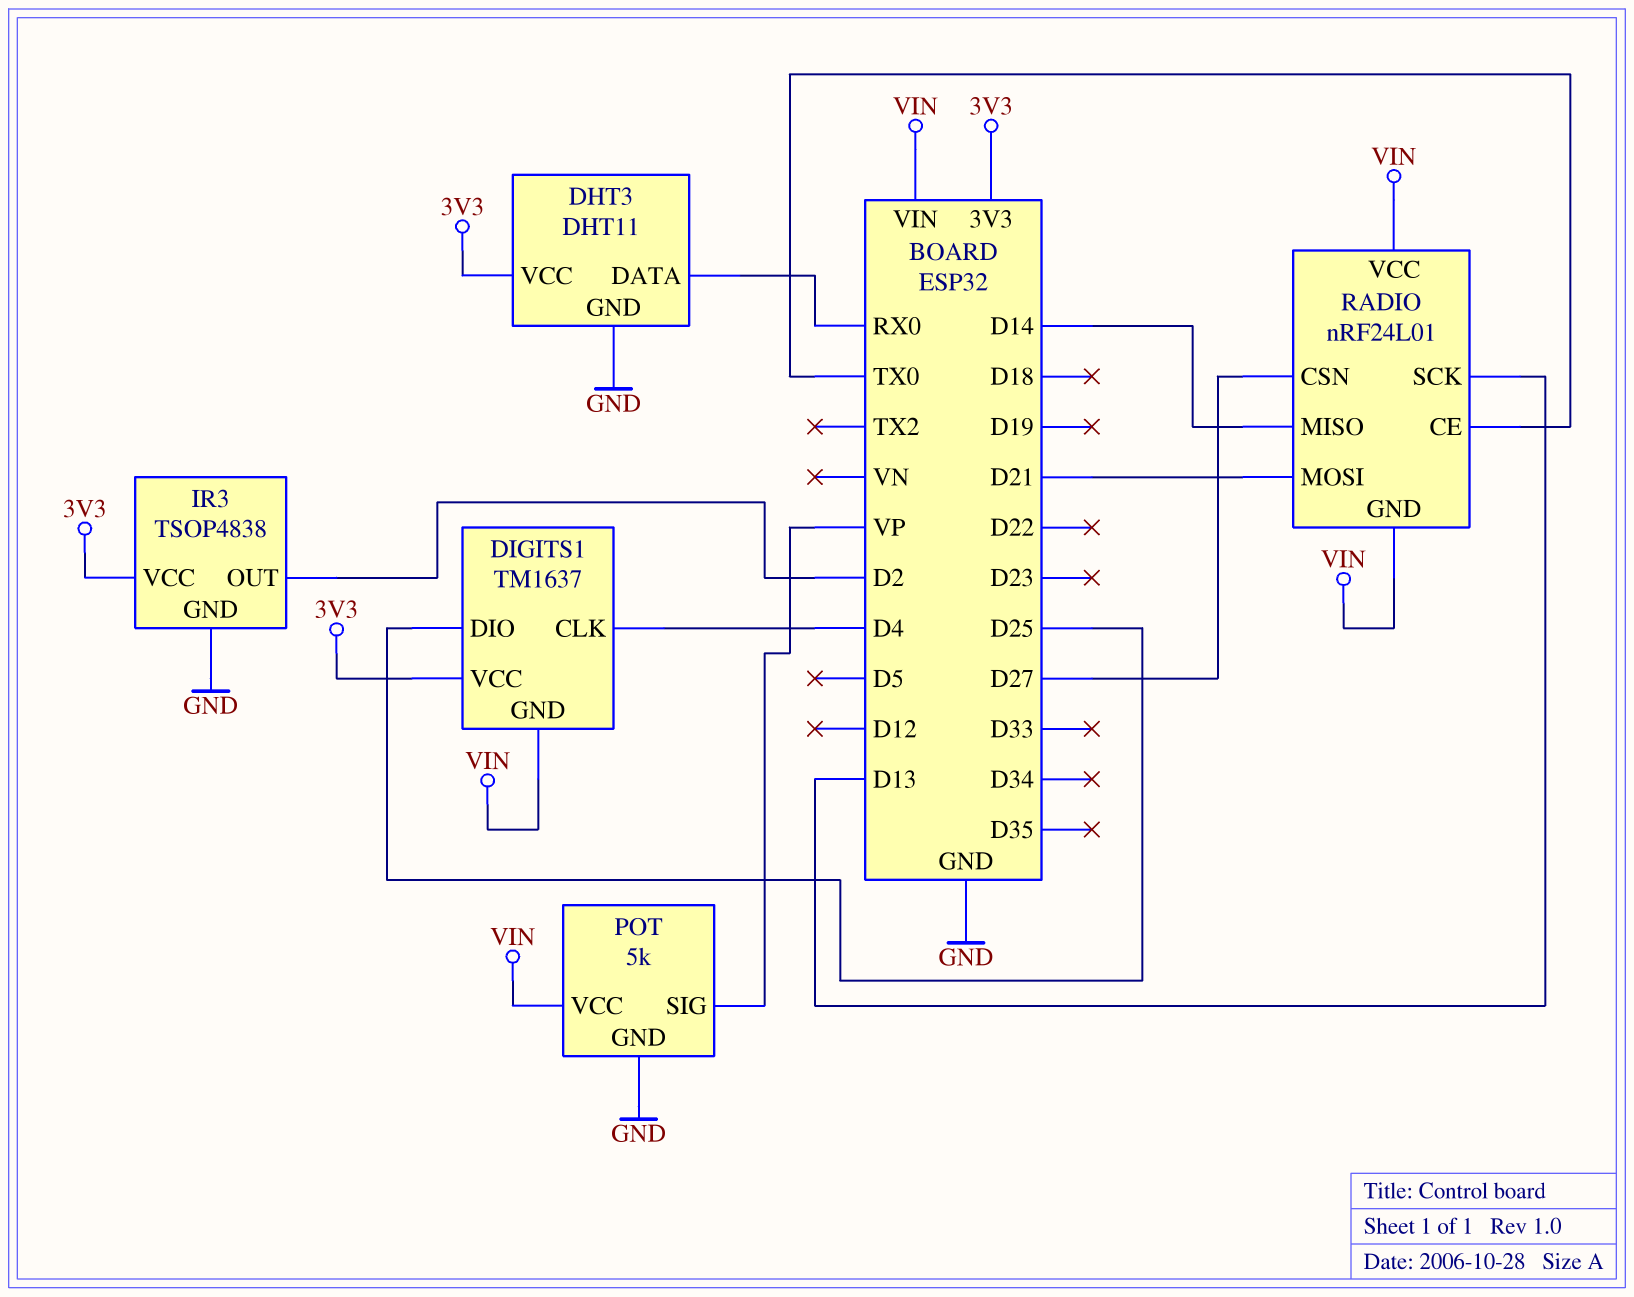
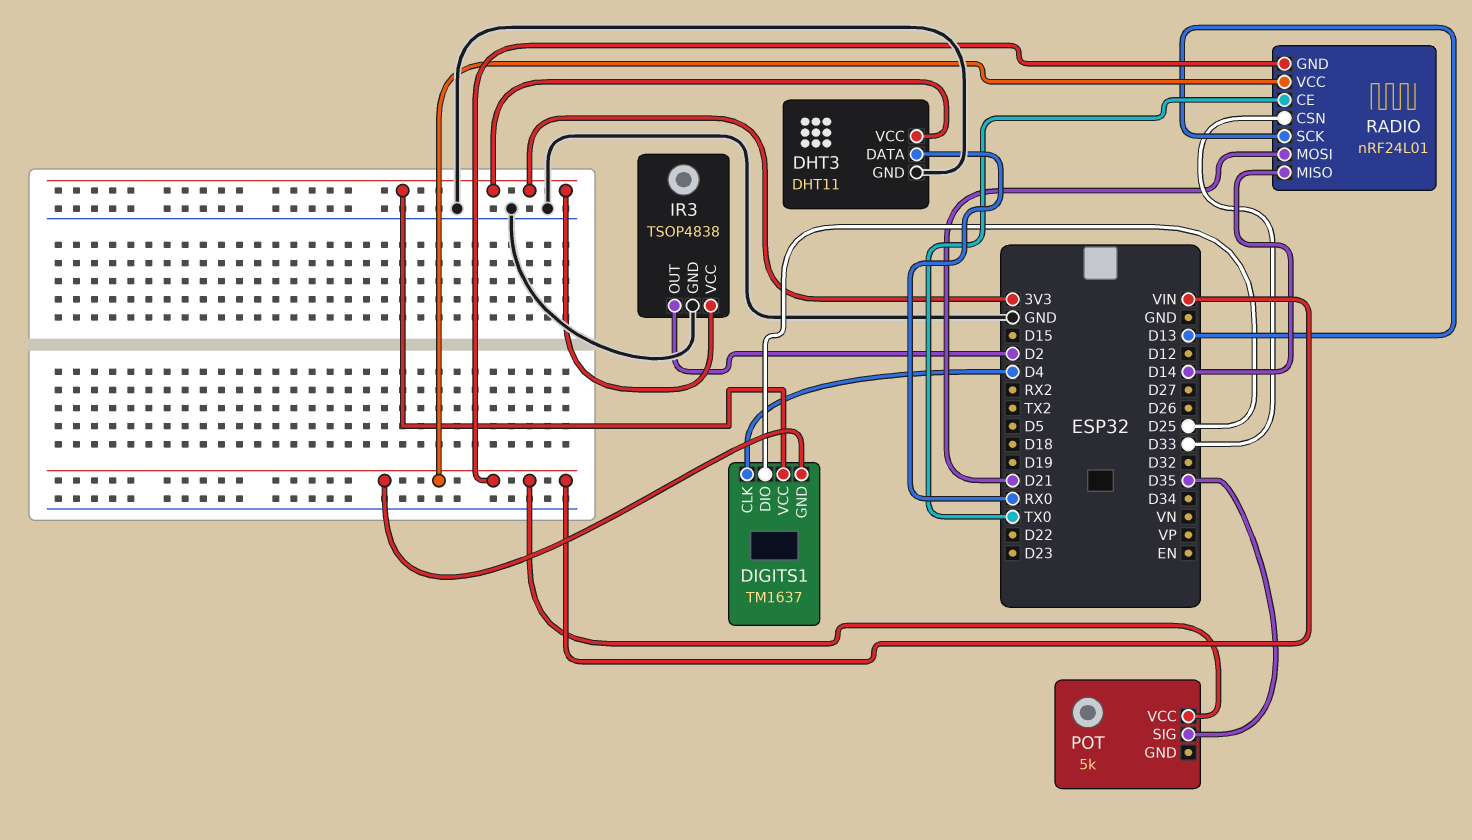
POT pin GND: GND -> none
POT pin SIG: VP -> D35
RADIO pin CSN: D27 -> D33

